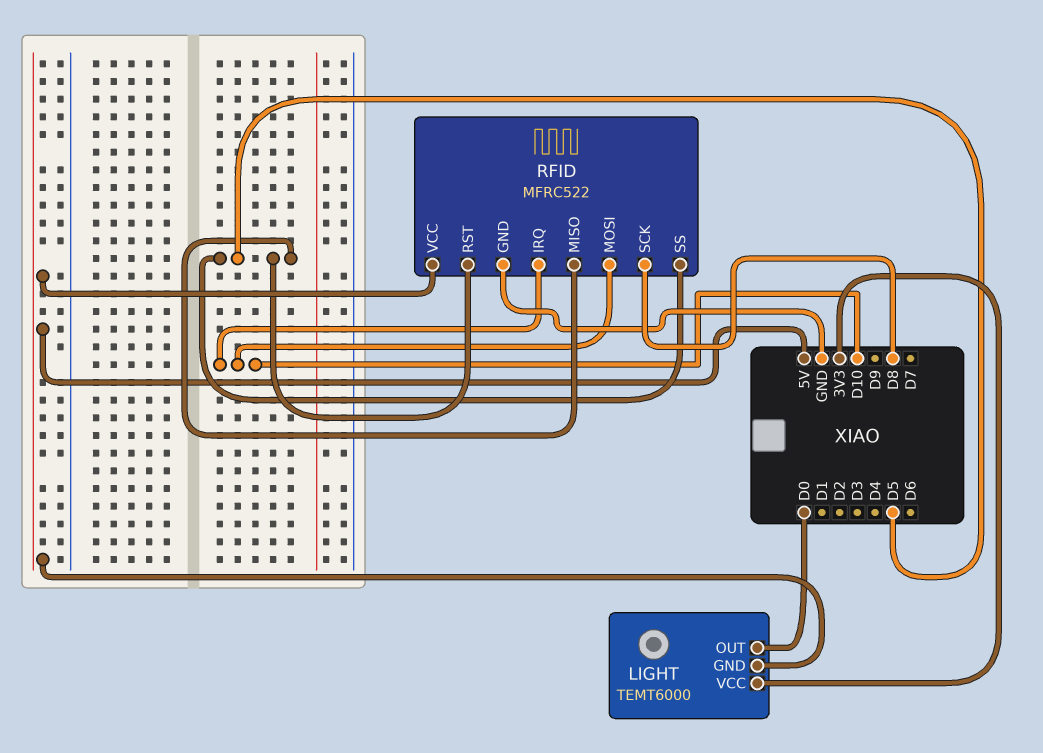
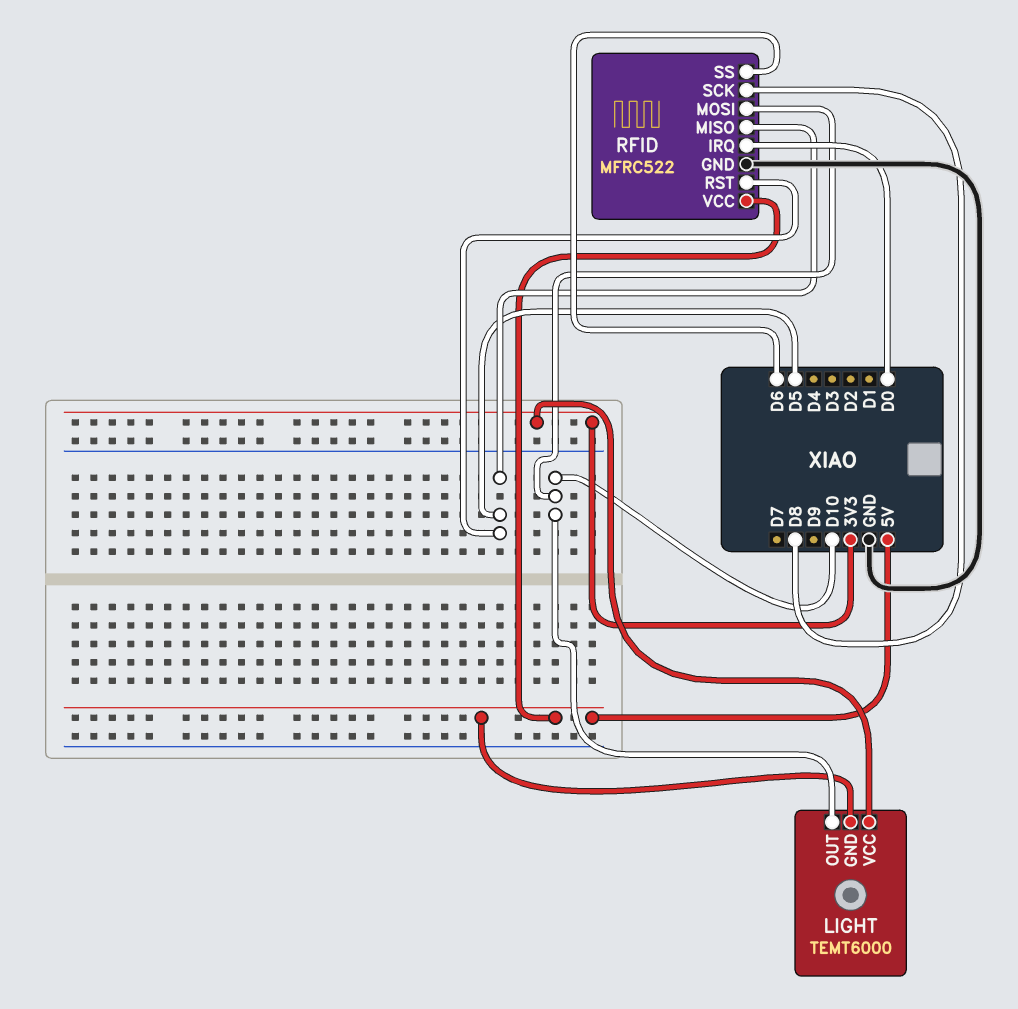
LIGHT pin OUT: D0 -> D10
RFID pin IRQ: D10 -> D0
RFID pin SS: D5 -> D6

